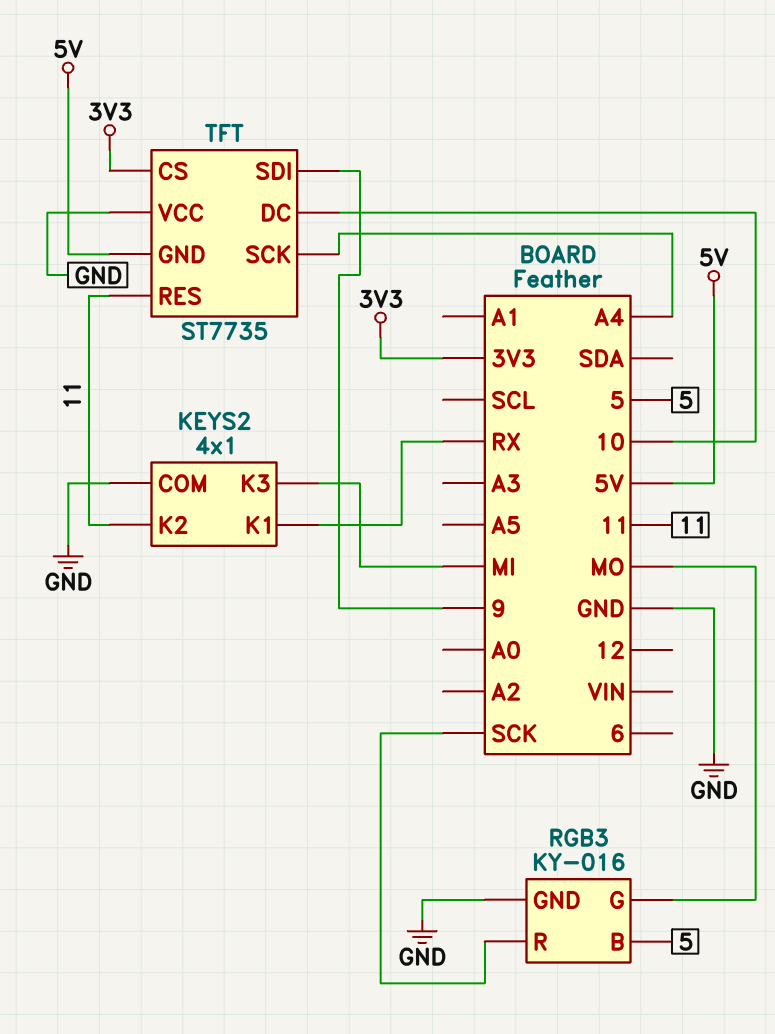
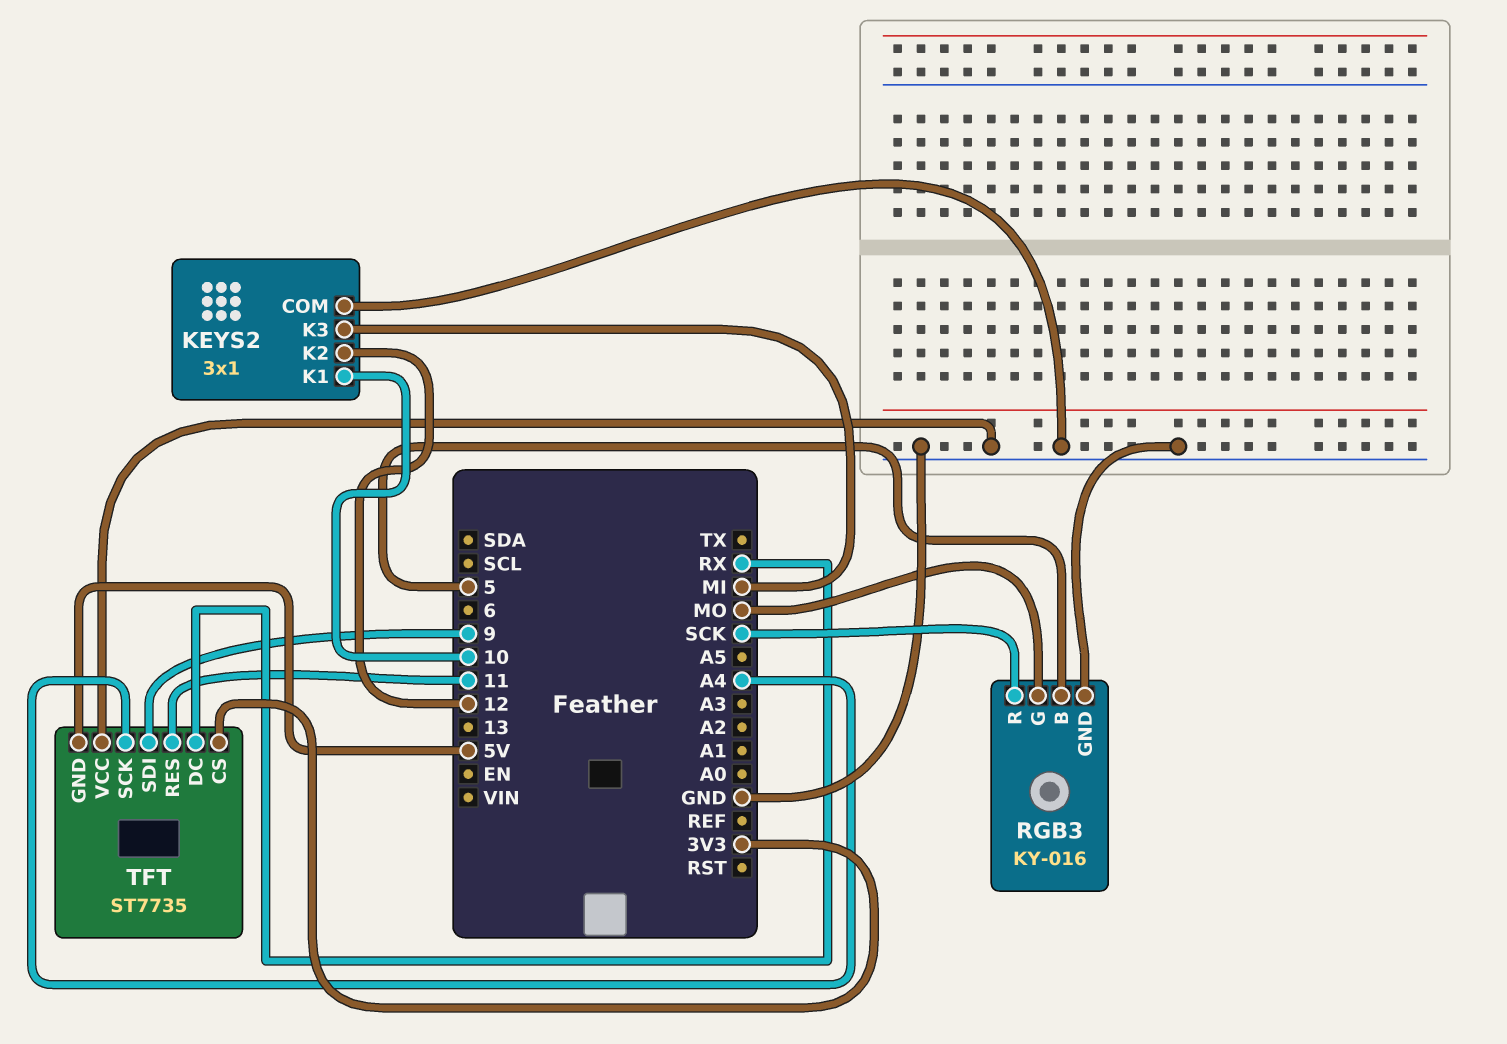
KEYS2: 4x1 -> 3x1
KEYS2 pin K1: RX -> 10
KEYS2 pin K2: 11 -> 12
TFT pin DC: 10 -> RX

